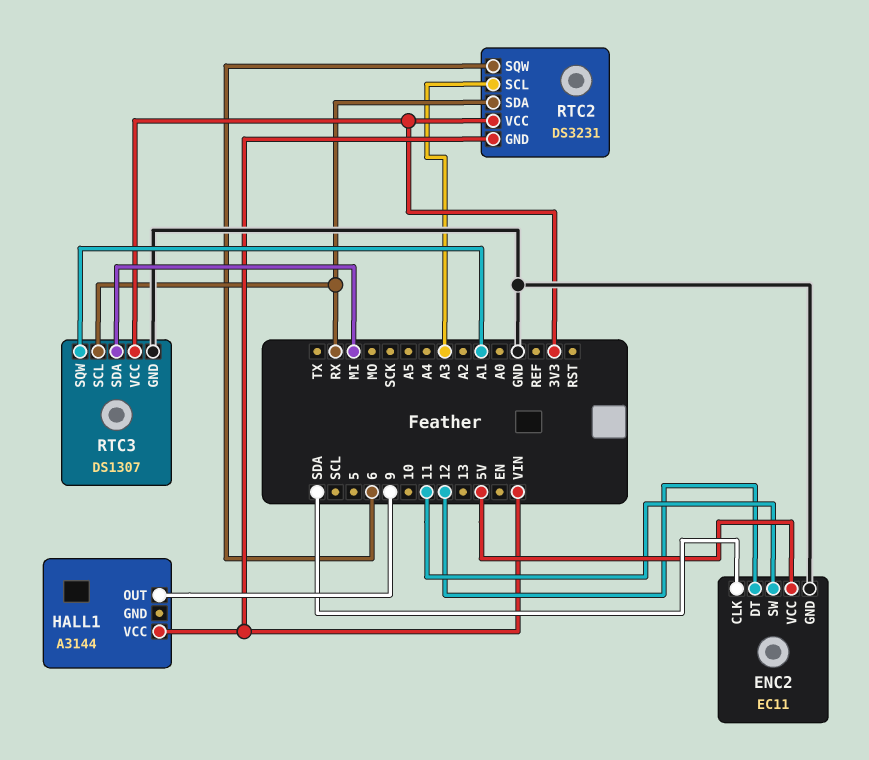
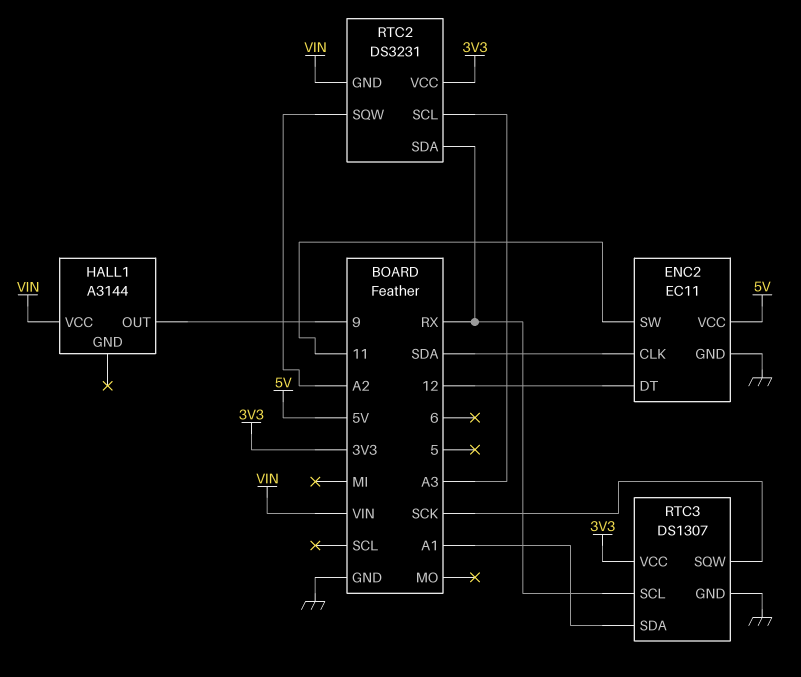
RTC2 pin SQW: 6 -> A2
RTC3 pin SDA: MI -> A1
RTC3 pin SQW: A1 -> SCK

